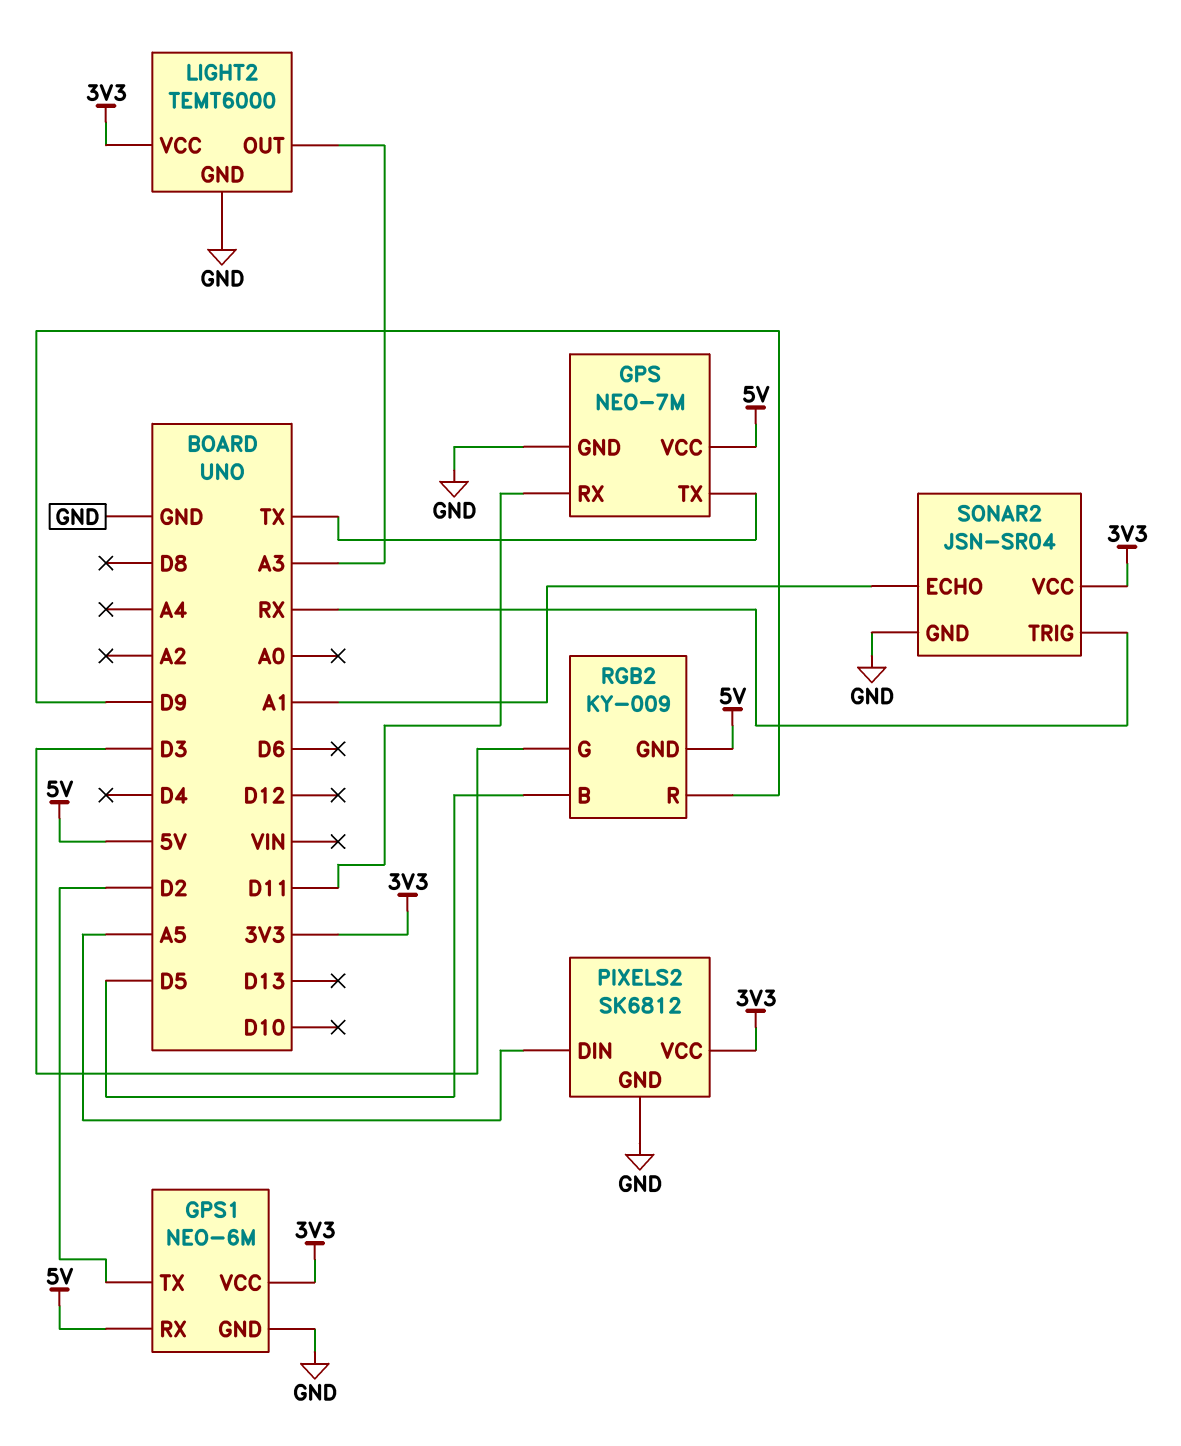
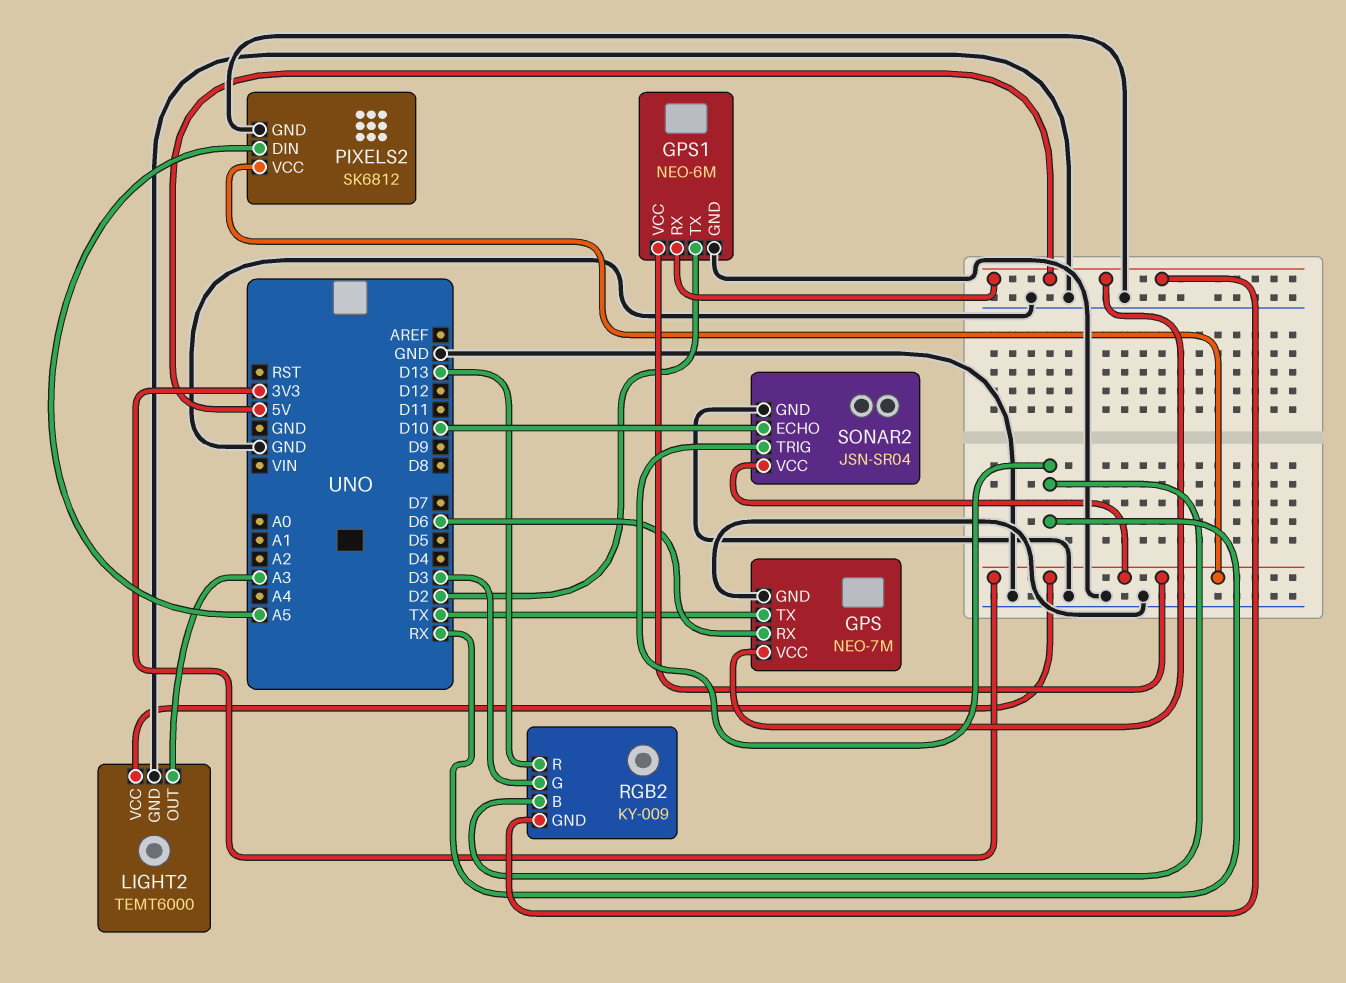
GPS pin RX: D11 -> D6
RGB2 pin B: D5 -> RX
RGB2 pin R: D9 -> D13
SONAR2 pin ECHO: A1 -> D10

